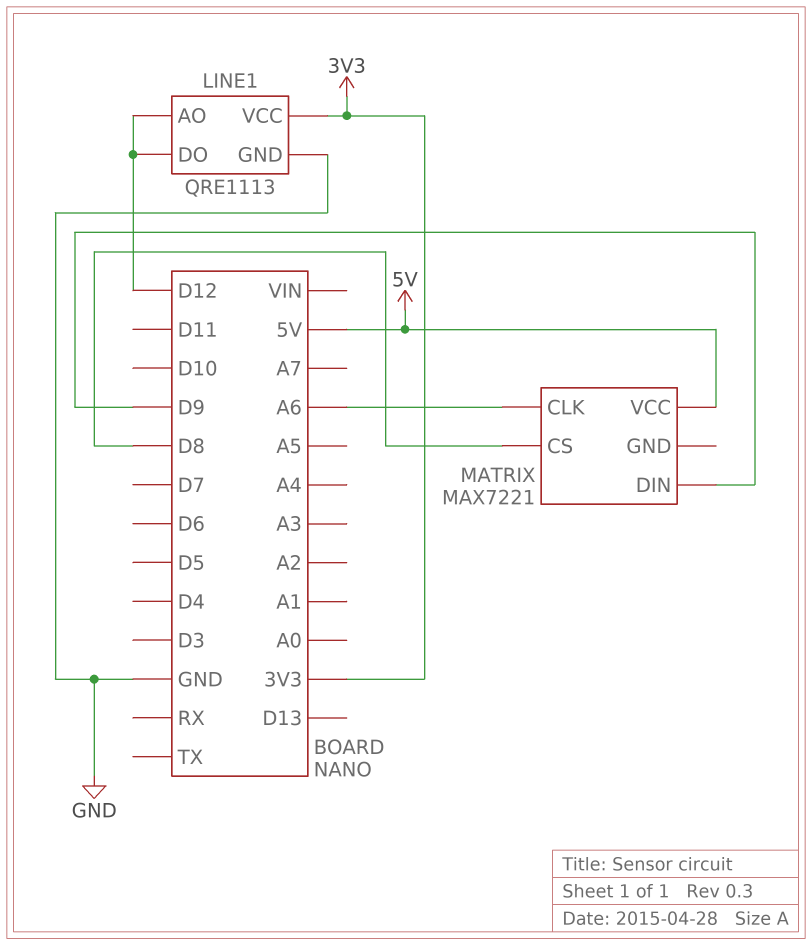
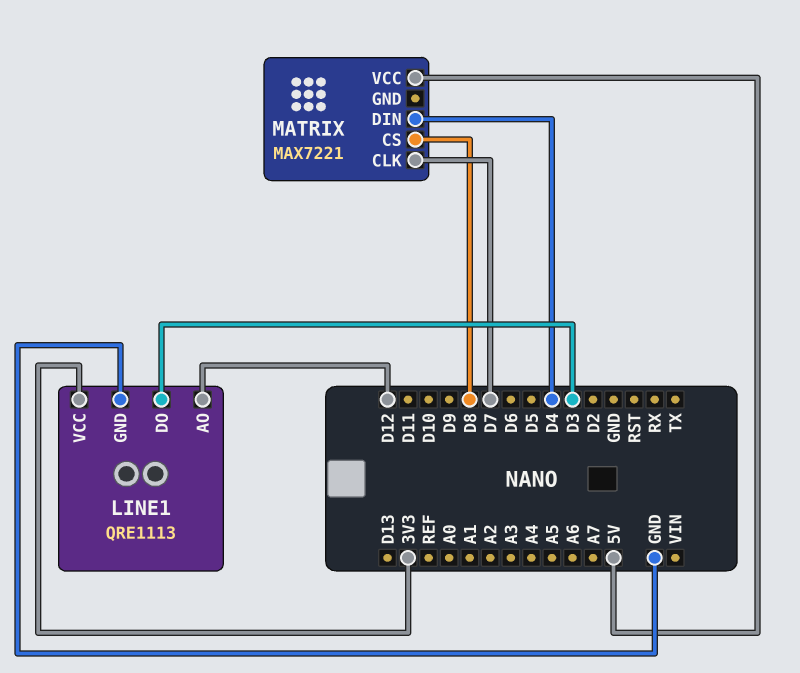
LINE1 pin DO: D12 -> D3
MATRIX pin CLK: A6 -> D7
MATRIX pin DIN: D9 -> D4

